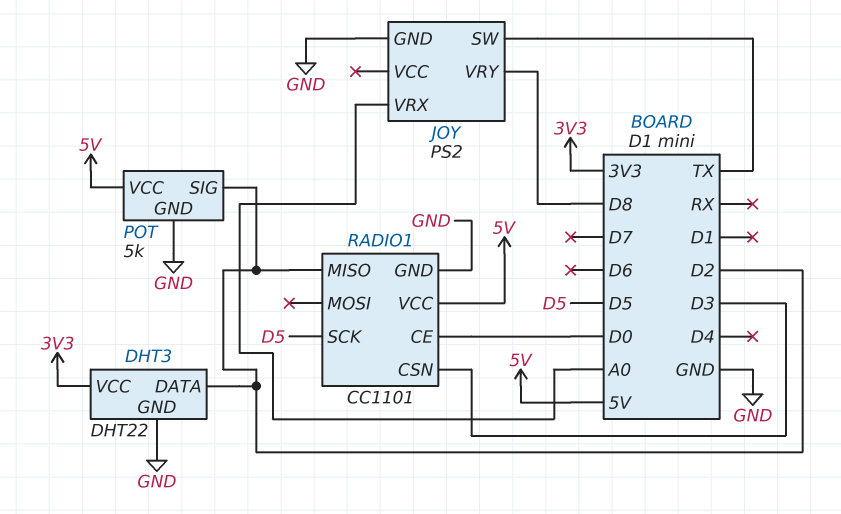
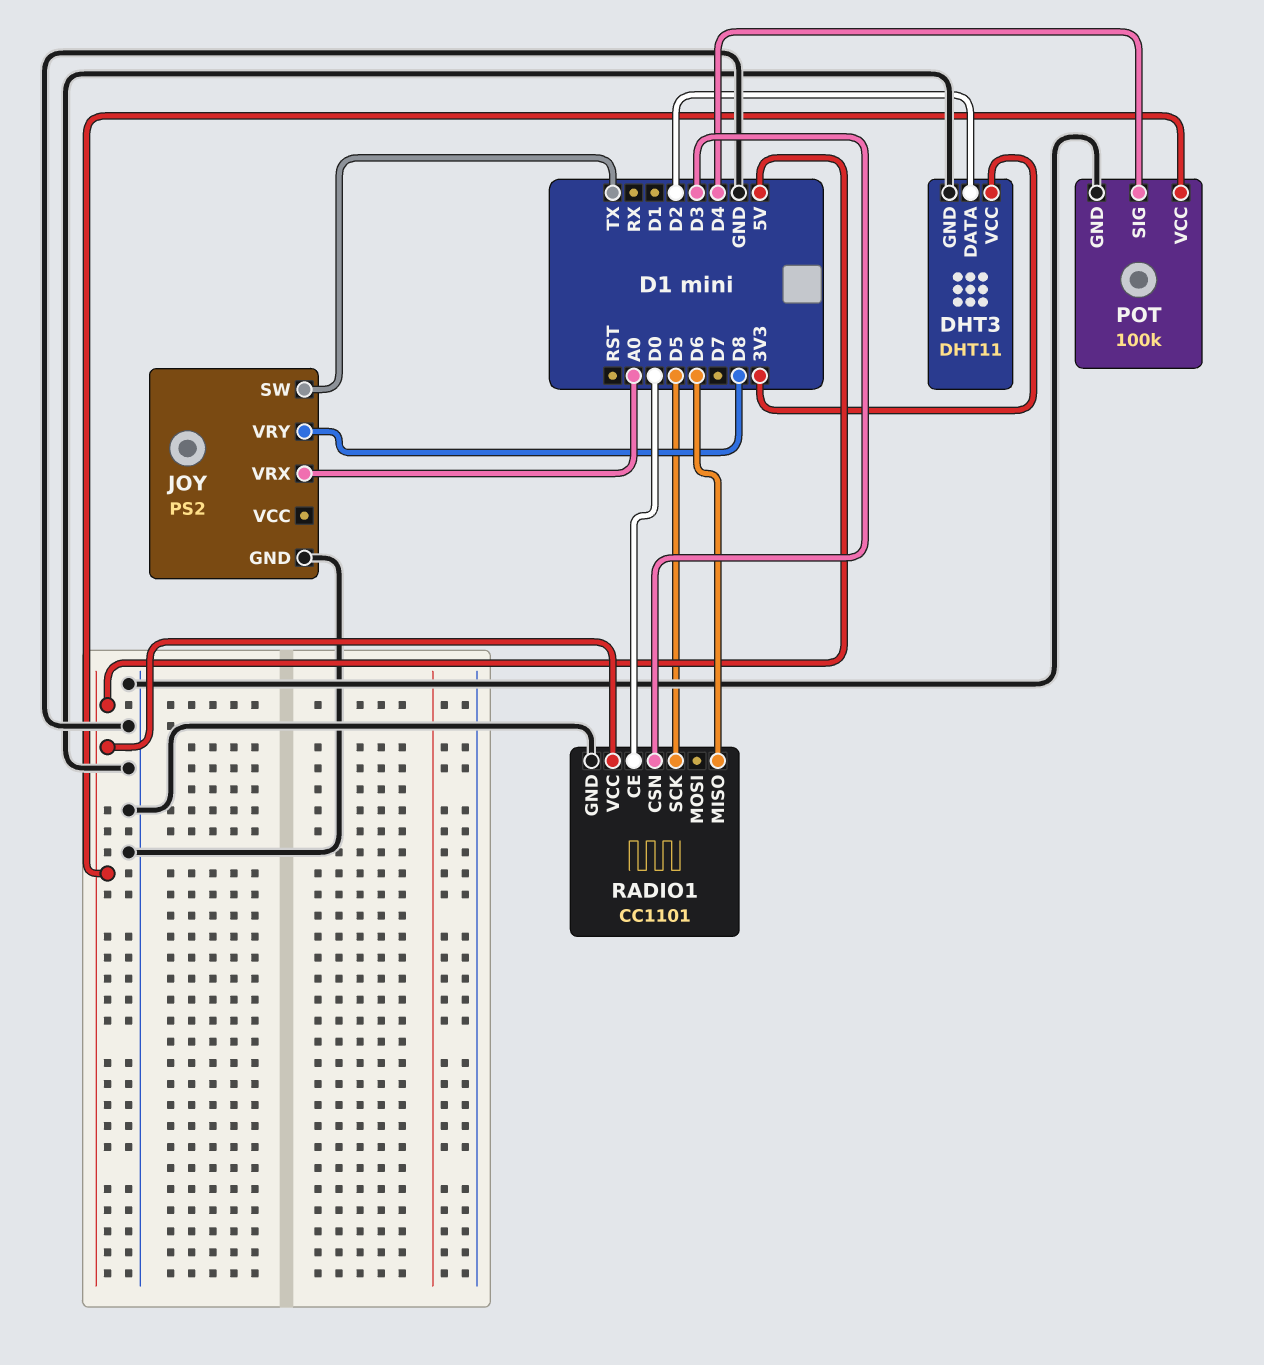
DHT3: DHT22 -> DHT11
POT: 5k -> 100k
POT pin SIG: D2 -> D4
RADIO1 pin MISO: D2 -> D6

